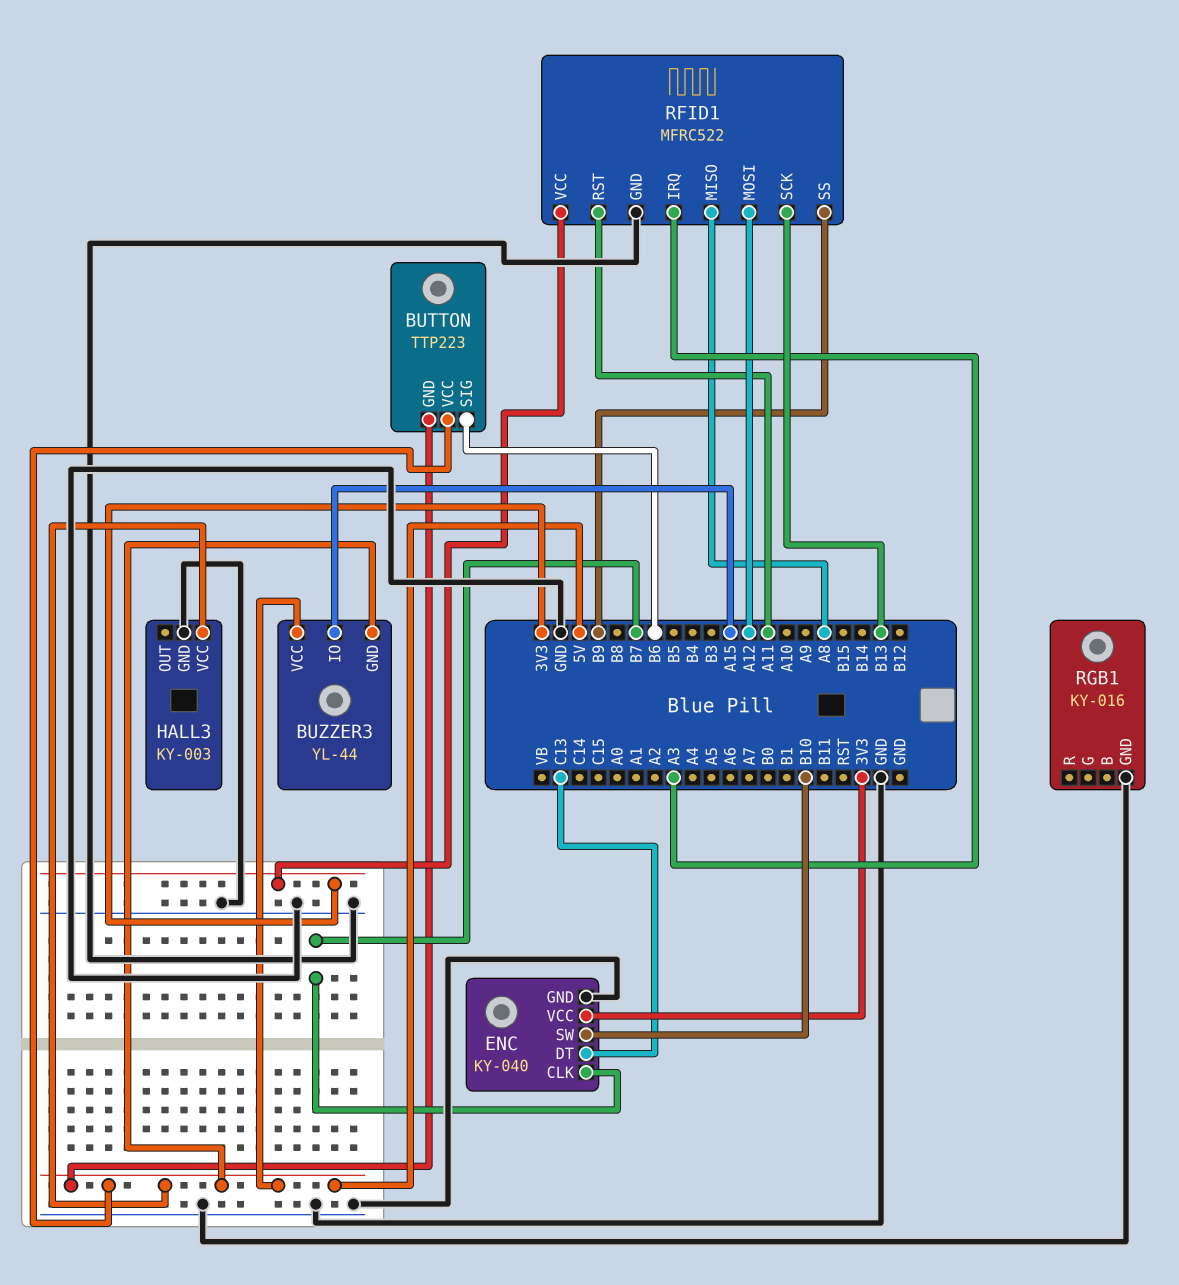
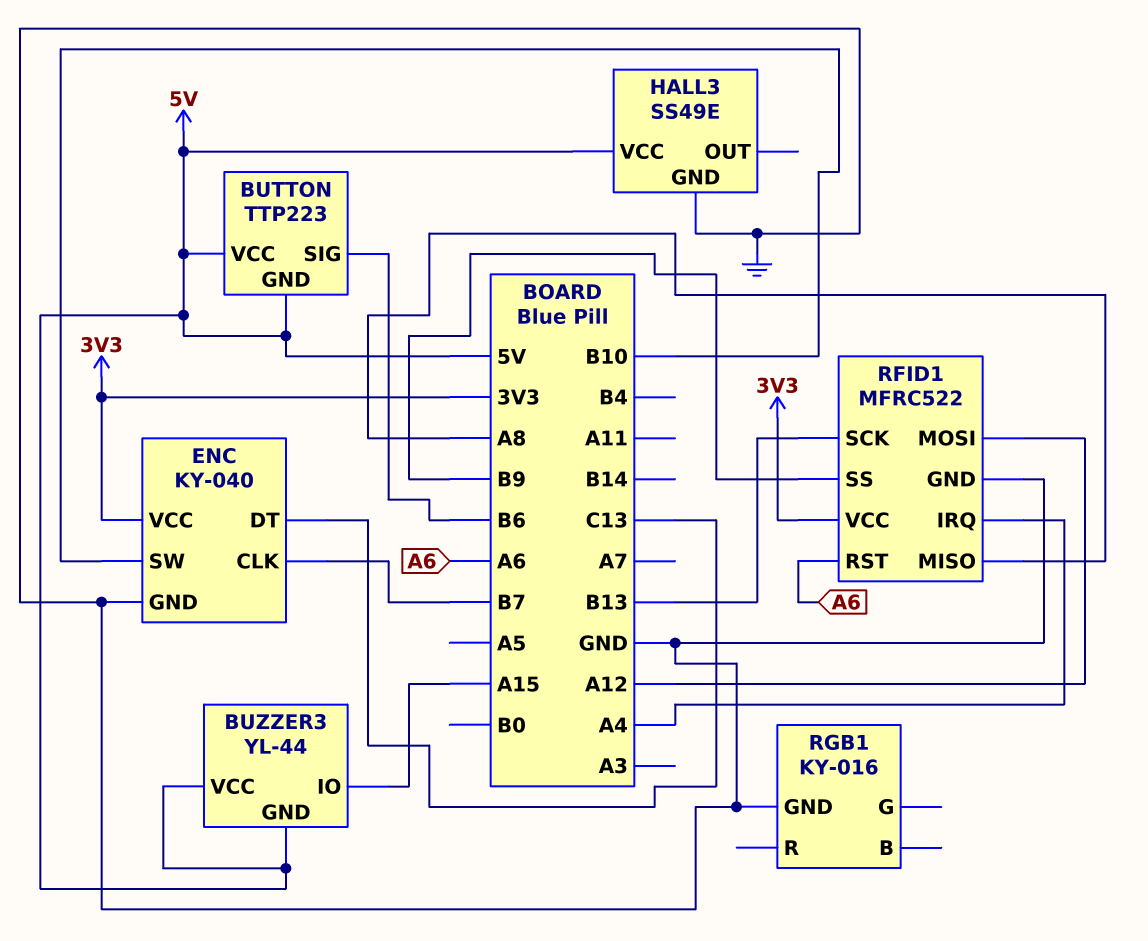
HALL3: KY-003 -> SS49E
RFID1 pin IRQ: A3 -> A4
RFID1 pin RST: A11 -> A6

